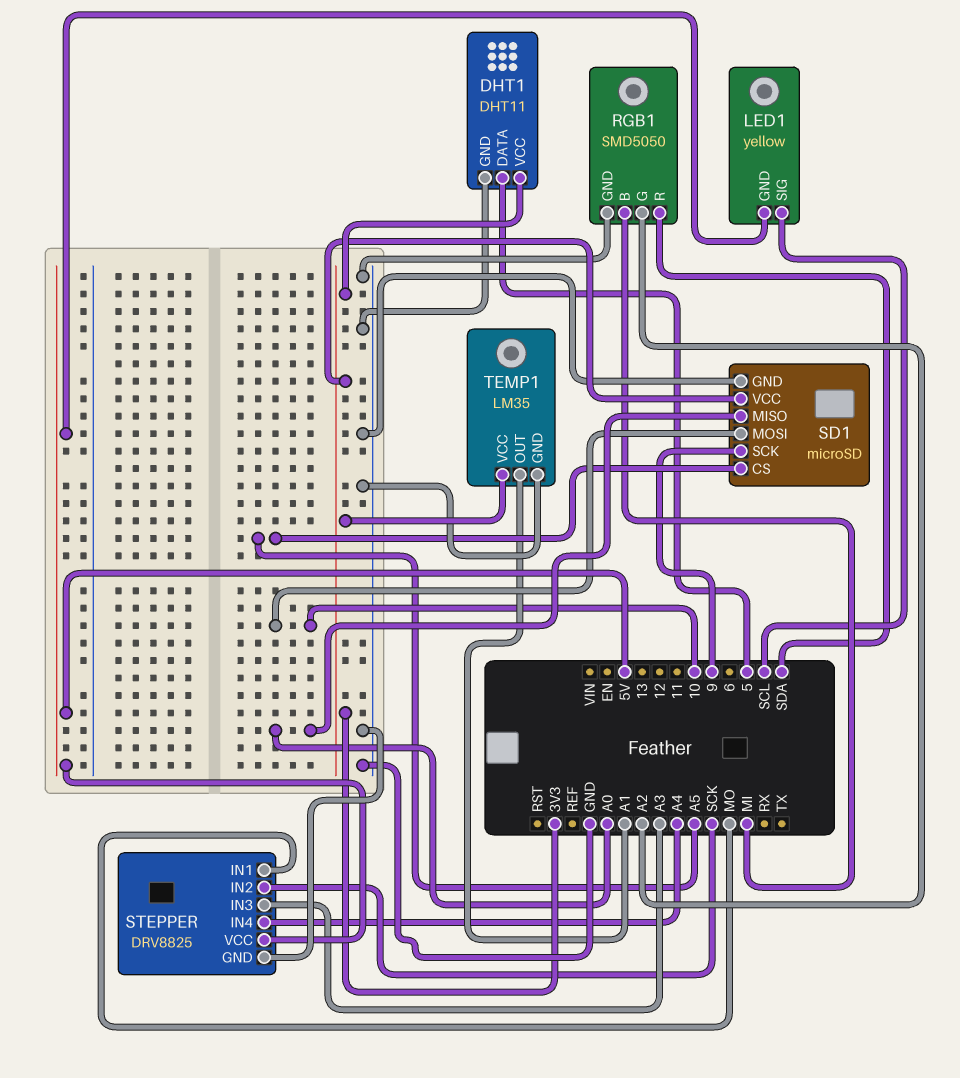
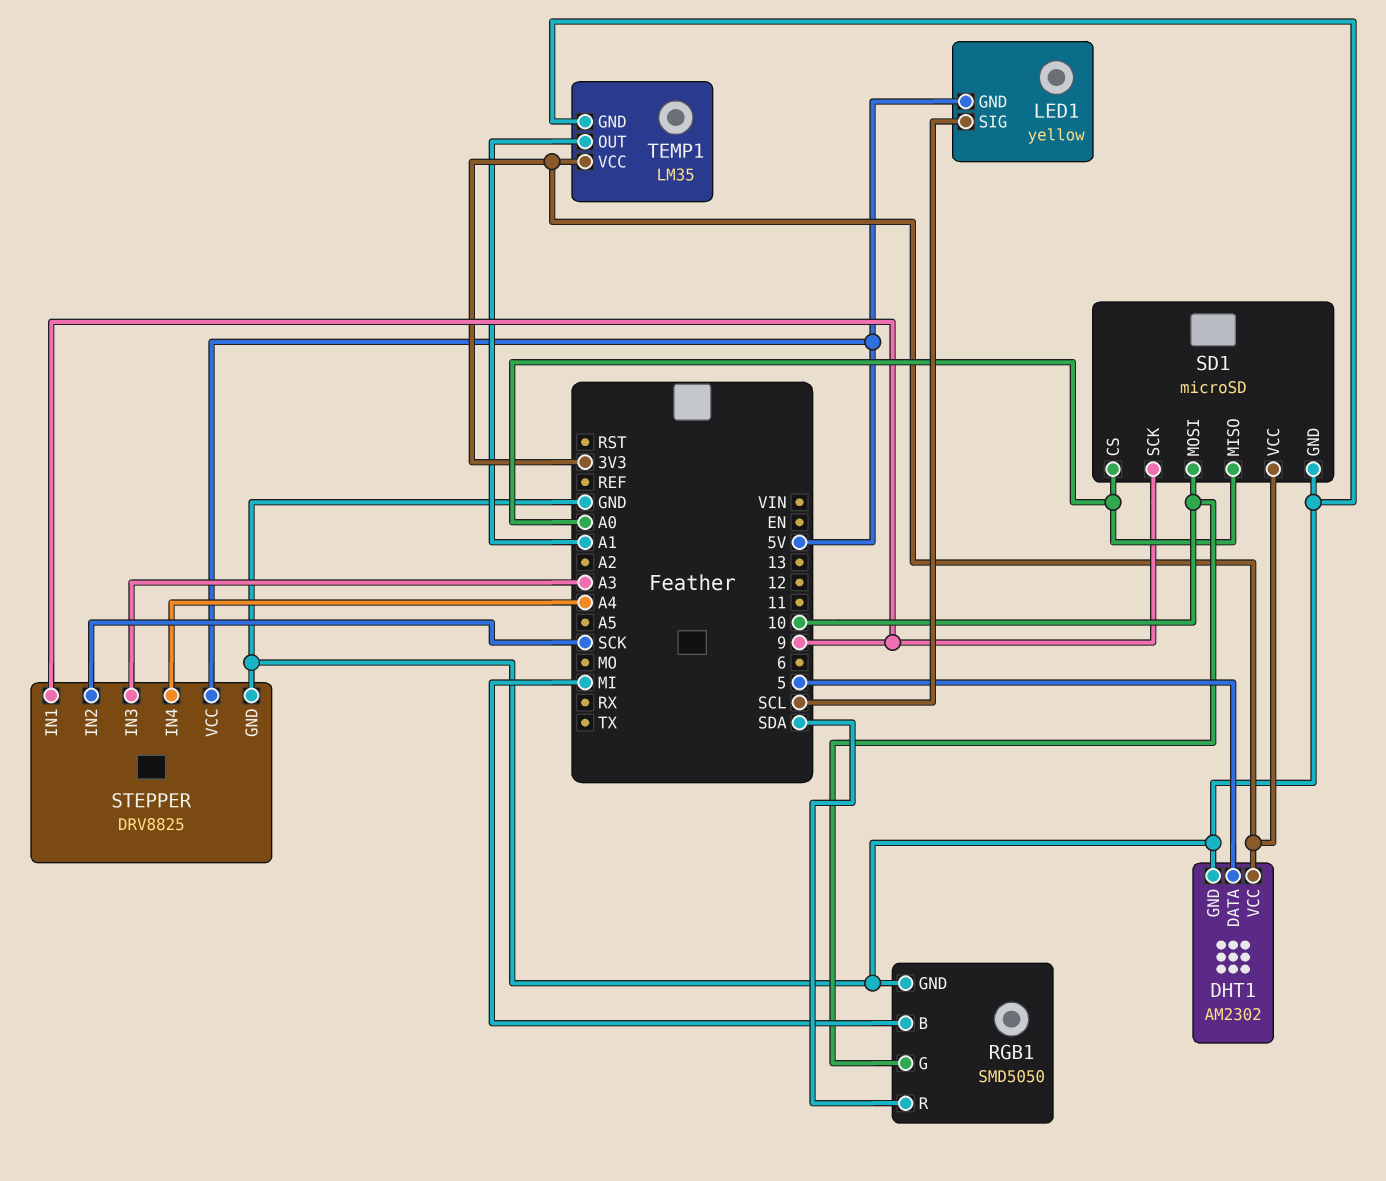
DHT1: DHT11 -> AM2302
RGB1 pin G: A2 -> 10
SD1 pin CS: A5 -> A0
STEPPER pin IN1: MO -> 9

